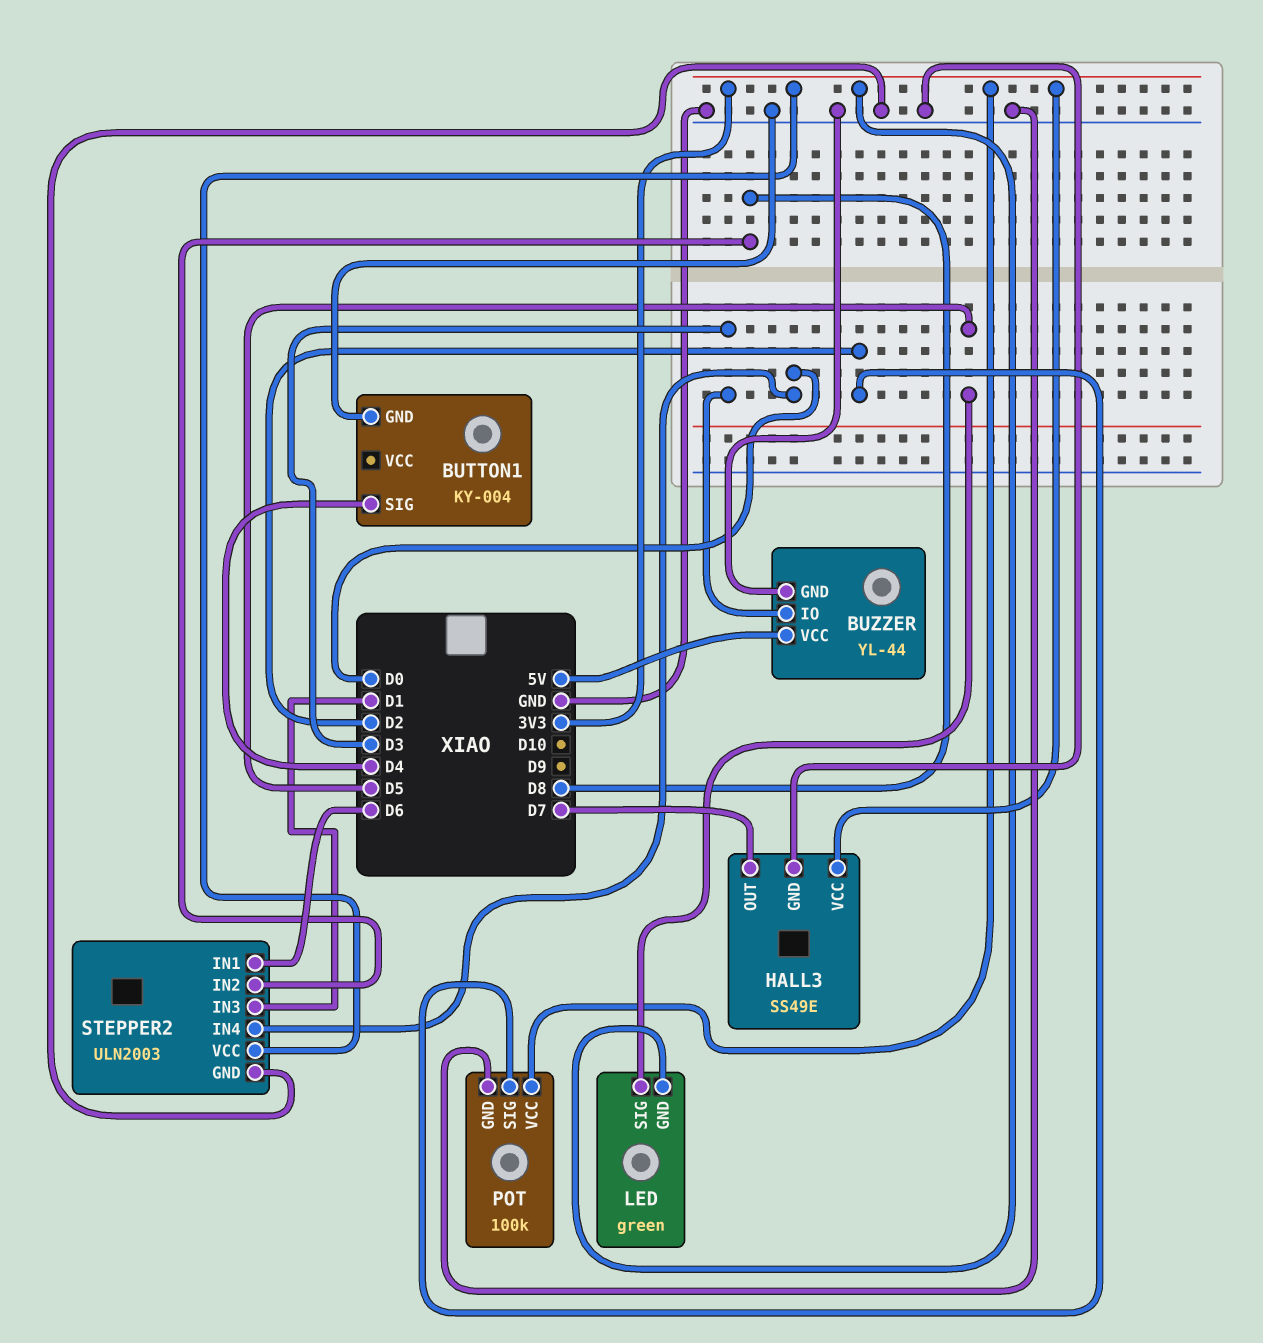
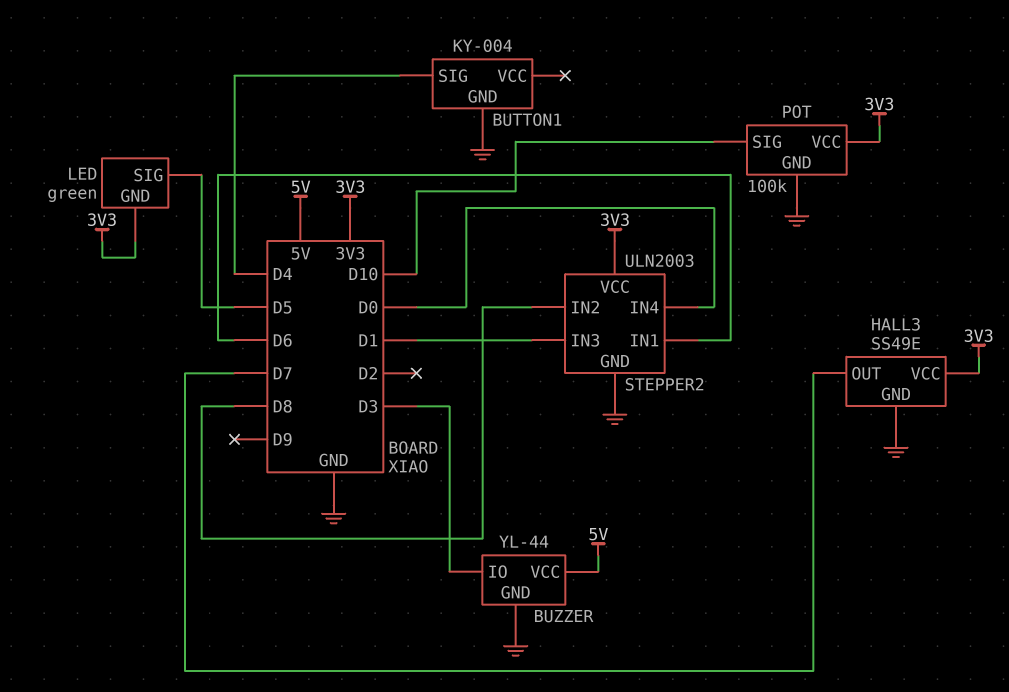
POT pin SIG: D2 -> D10

